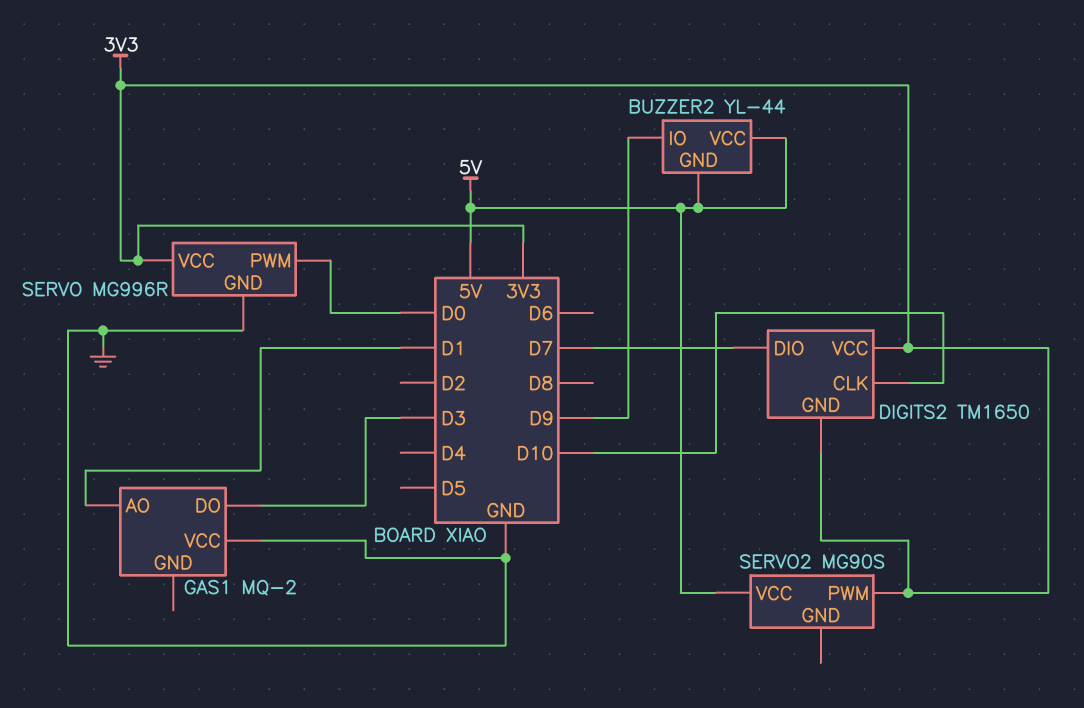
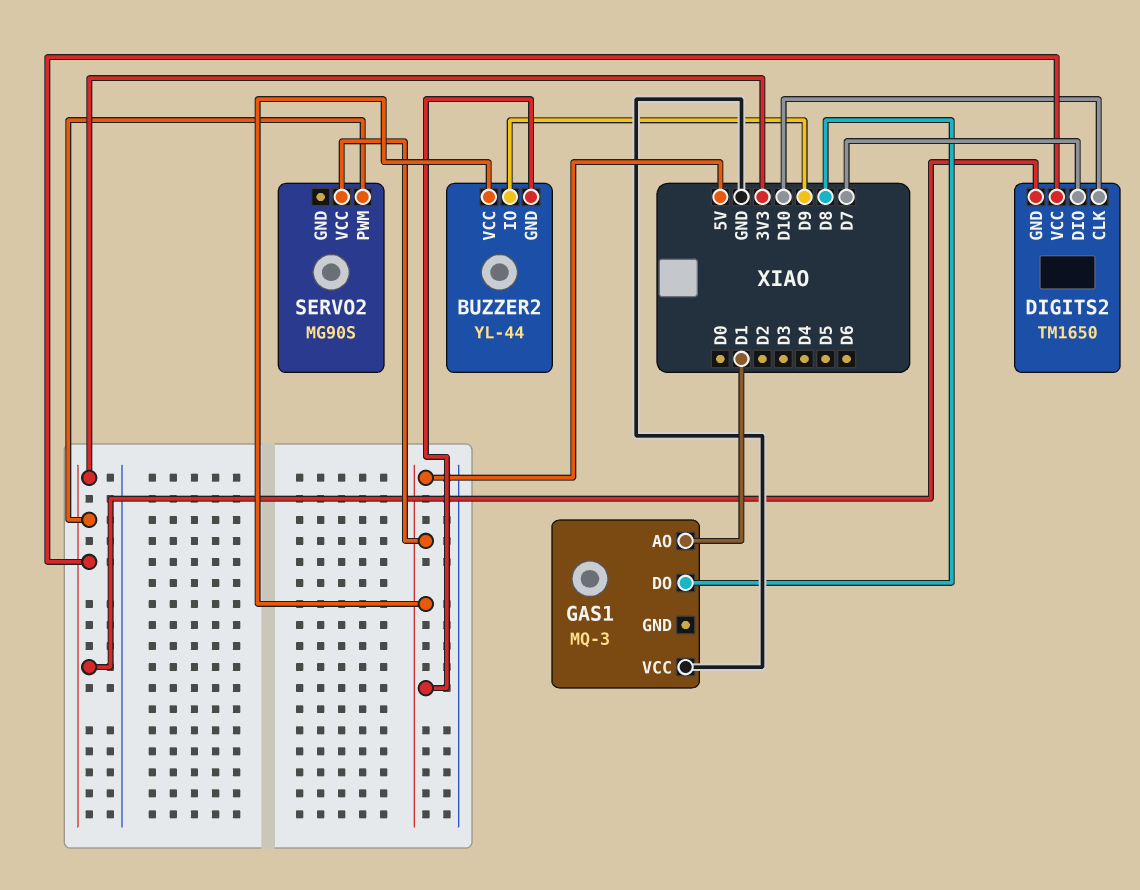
GAS1: MQ-2 -> MQ-3
GAS1 pin DO: D3 -> D8
SERVO: MG996R -> none
SERVO pin GND: GND -> none
SERVO pin PWM: D0 -> none
SERVO pin VCC: 3V3 -> none

